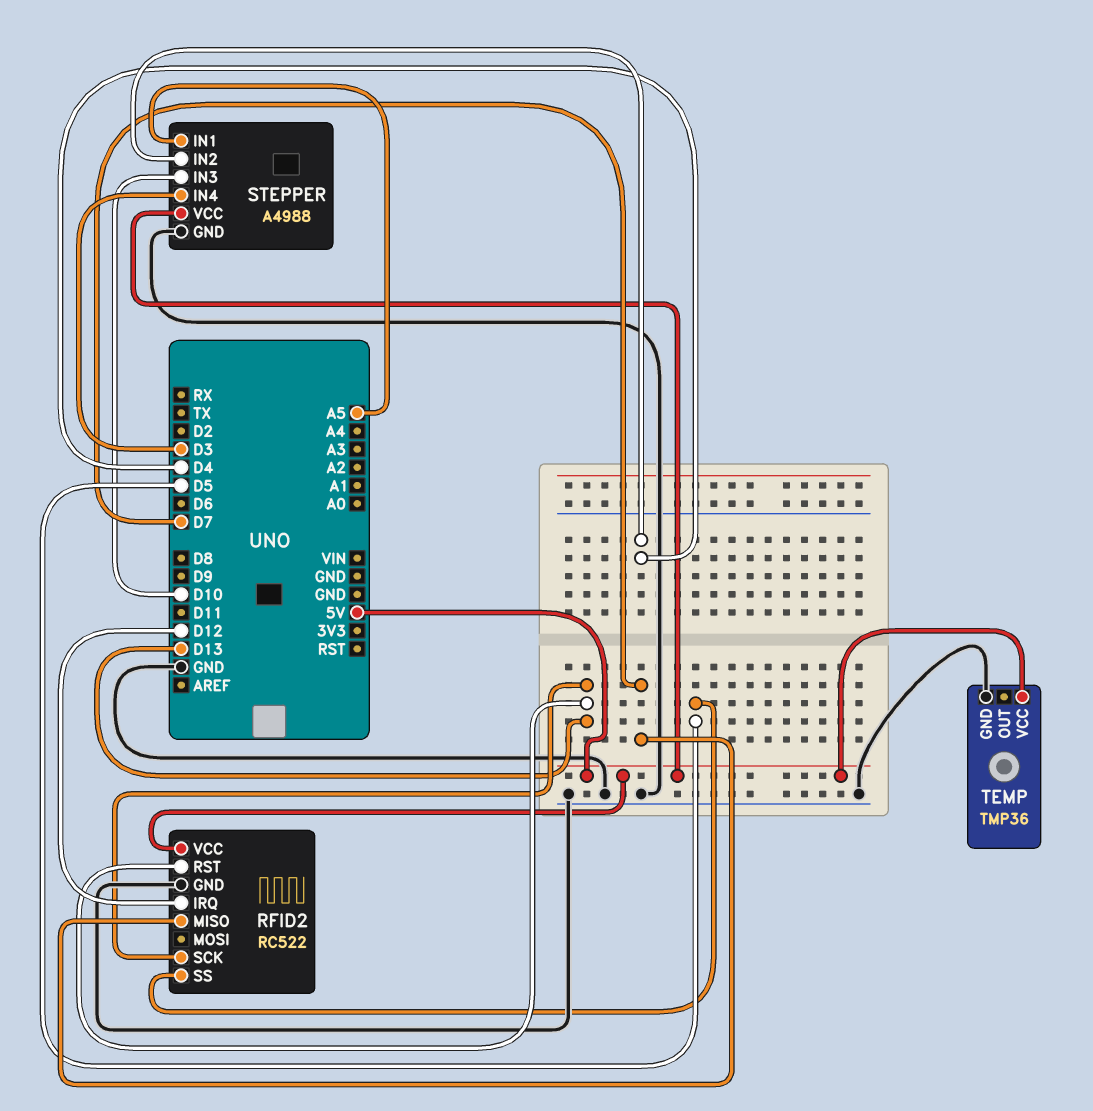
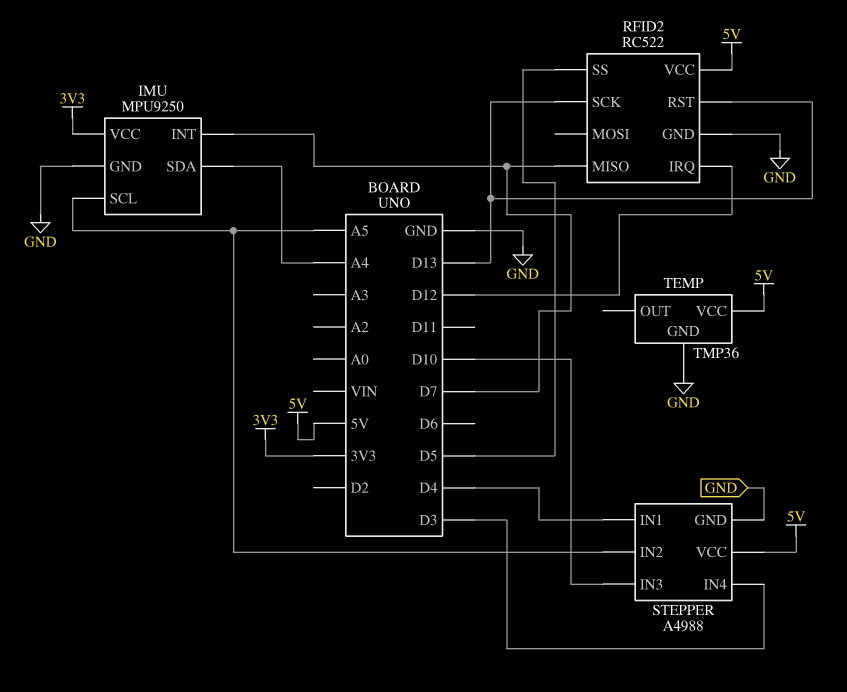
IMU: none -> MPU9250
IMU pin GND: none -> GND
IMU pin INT: none -> D7
IMU pin SCL: none -> A5
IMU pin SDA: none -> A4
IMU pin VCC: none -> 3V3
STEPPER pin IN1: A5 -> D4
STEPPER pin IN2: D4 -> A5

